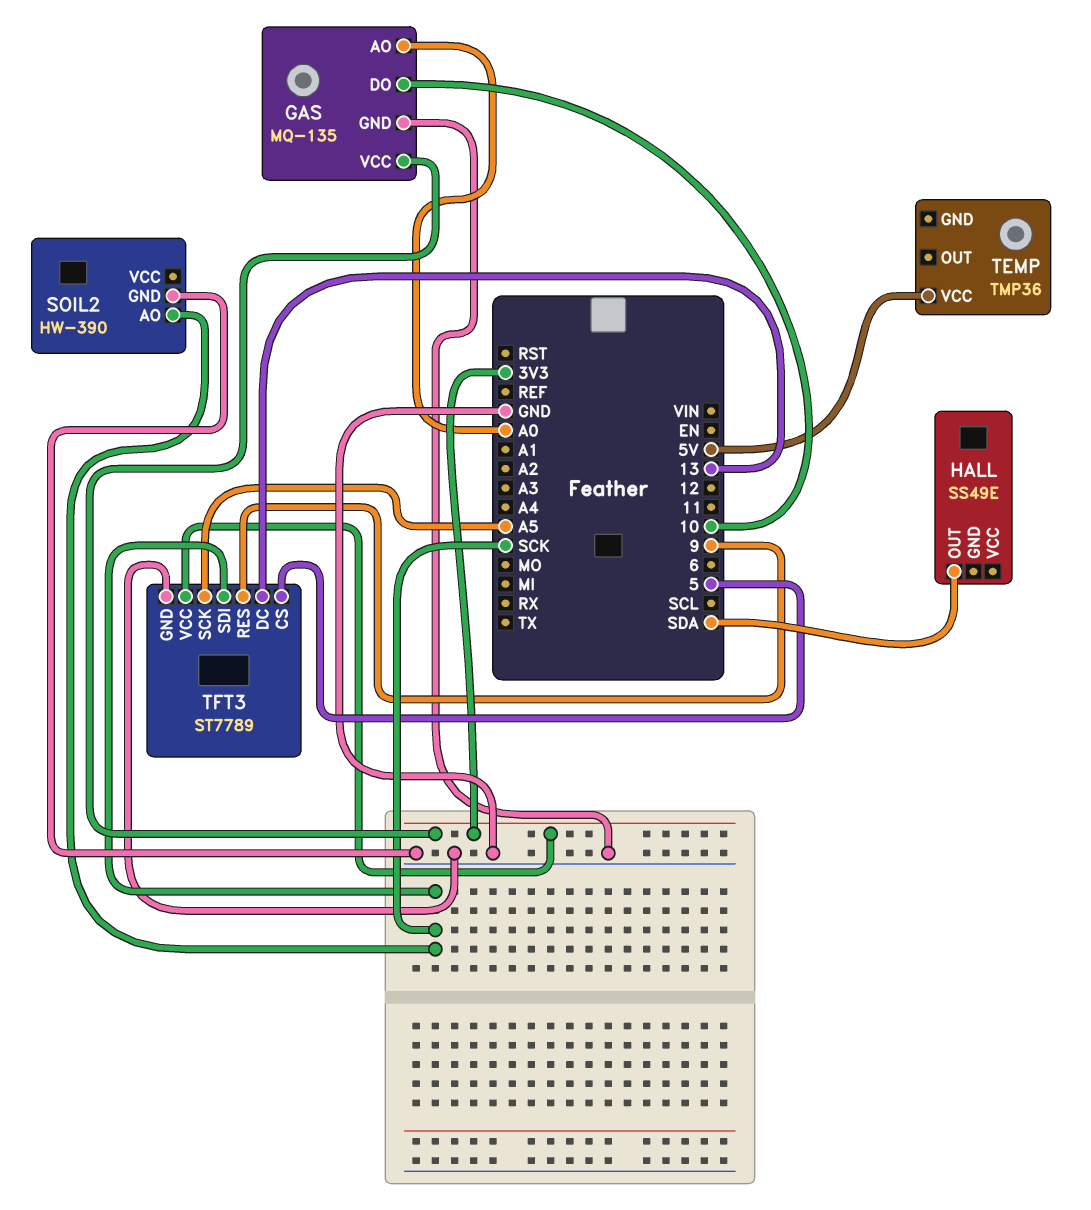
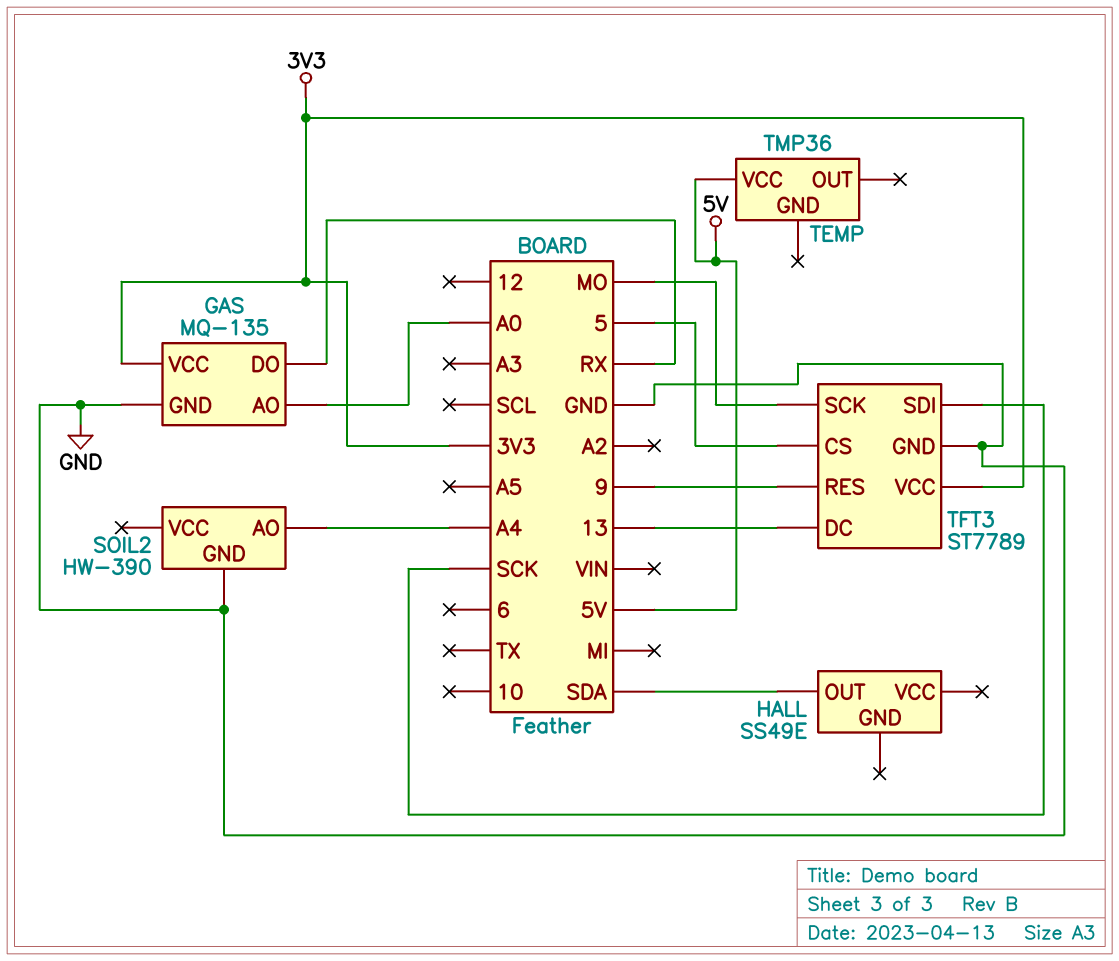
GAS pin DO: 10 -> RX
SOIL2 pin AO: SCK -> A4
TFT3 pin SCK: A5 -> MO

